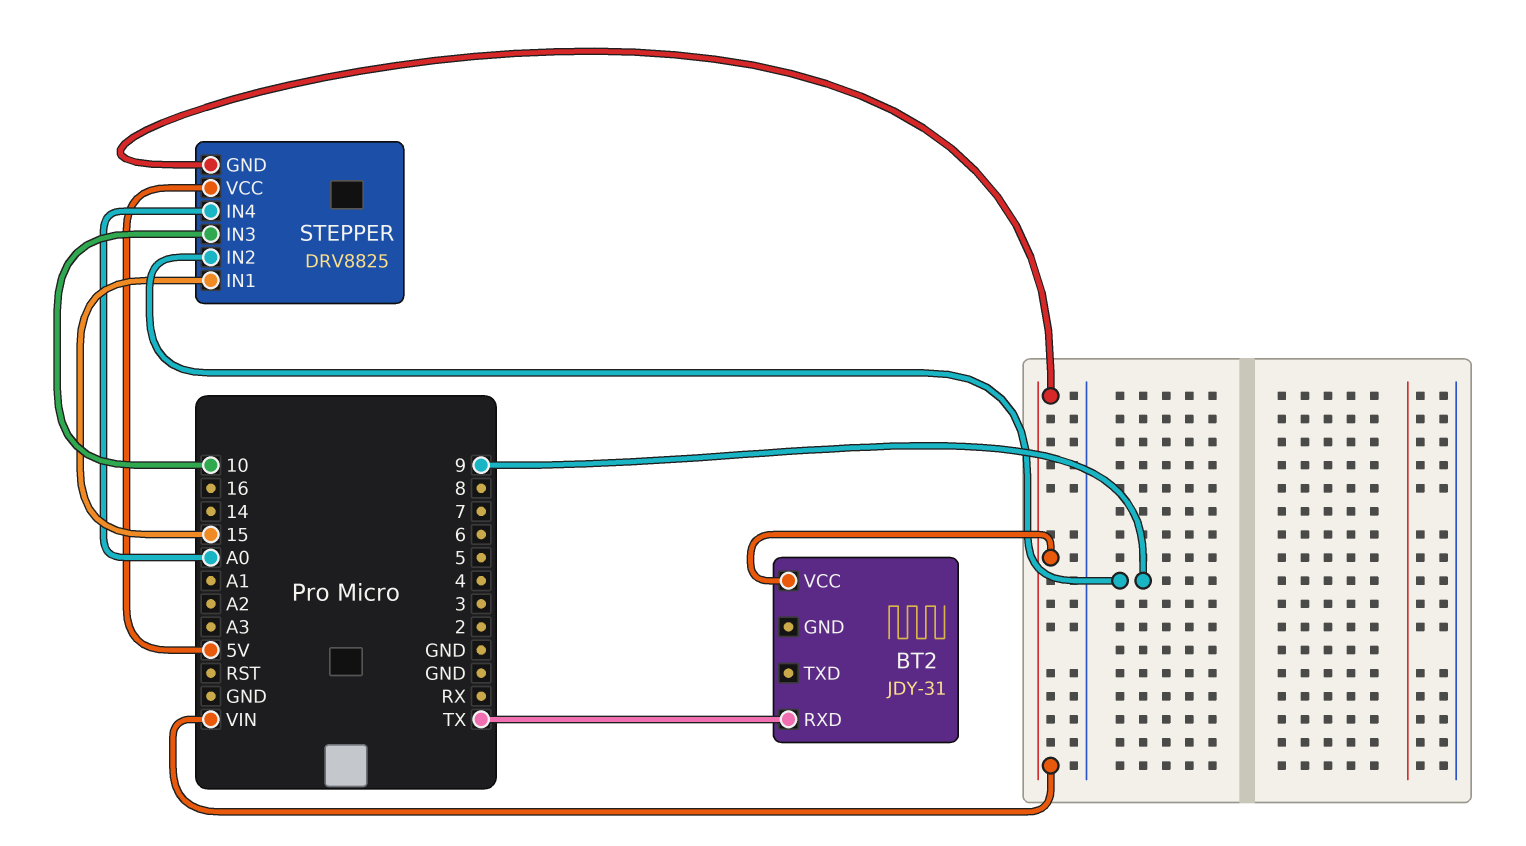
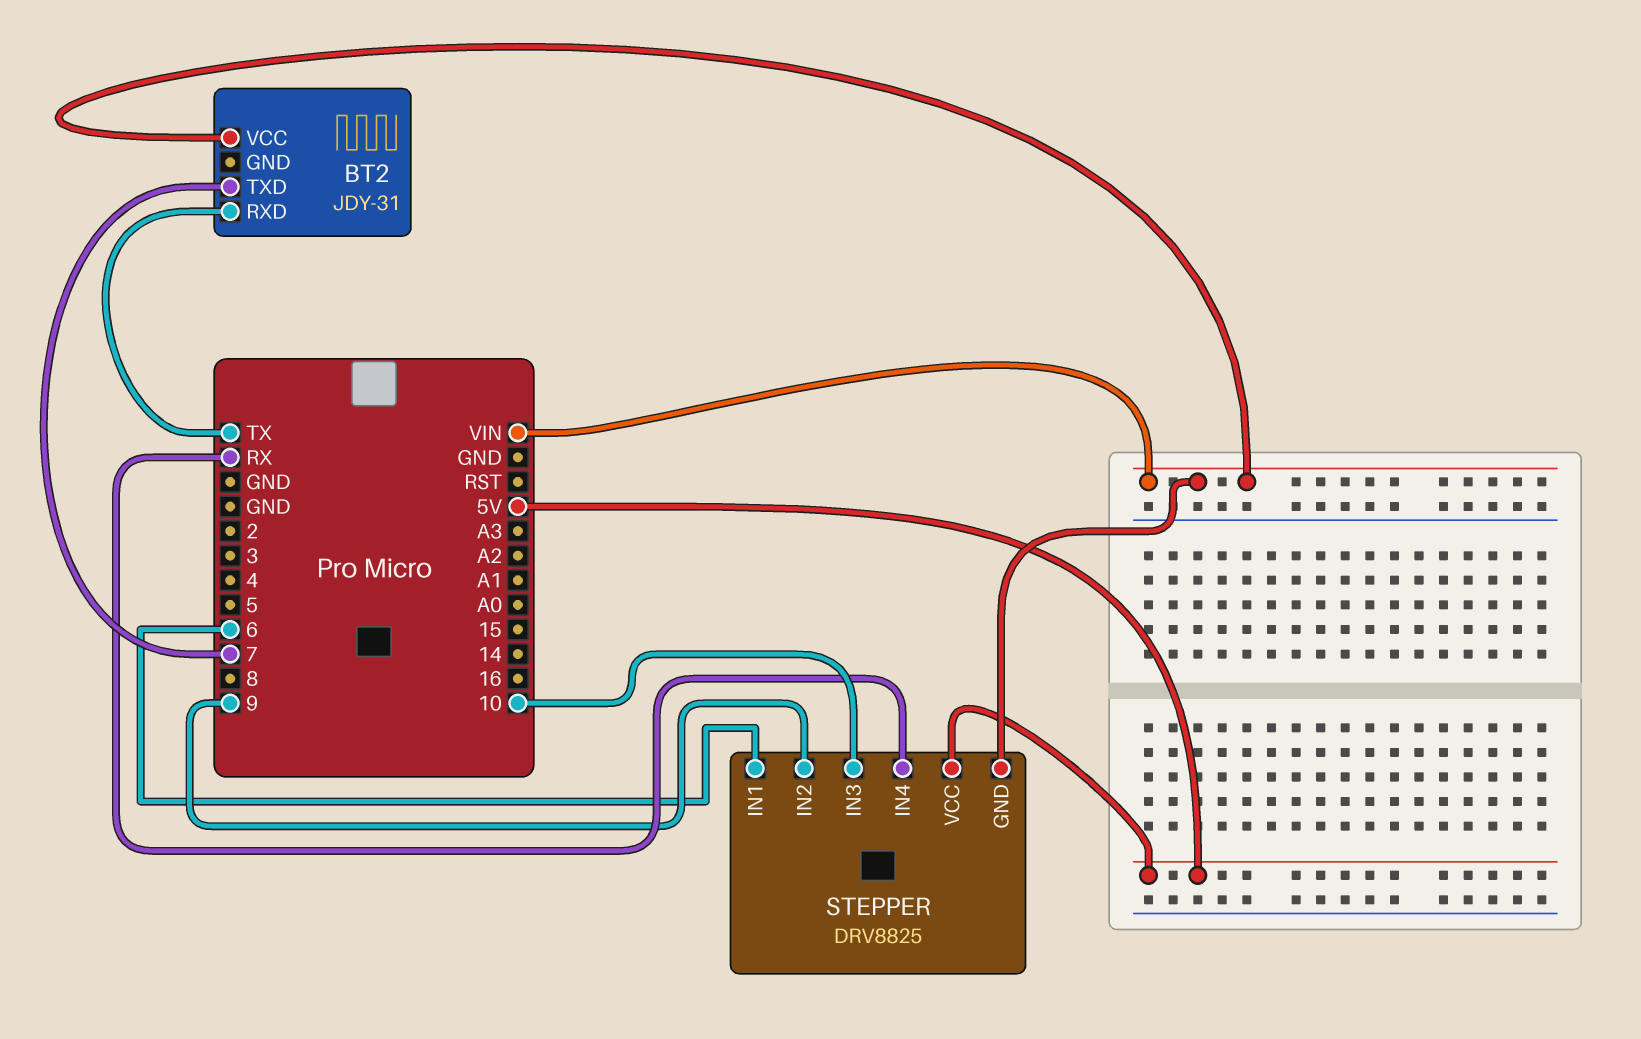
BT2 pin TXD: none -> 7
STEPPER pin IN1: 15 -> 6
STEPPER pin IN4: A0 -> RX

